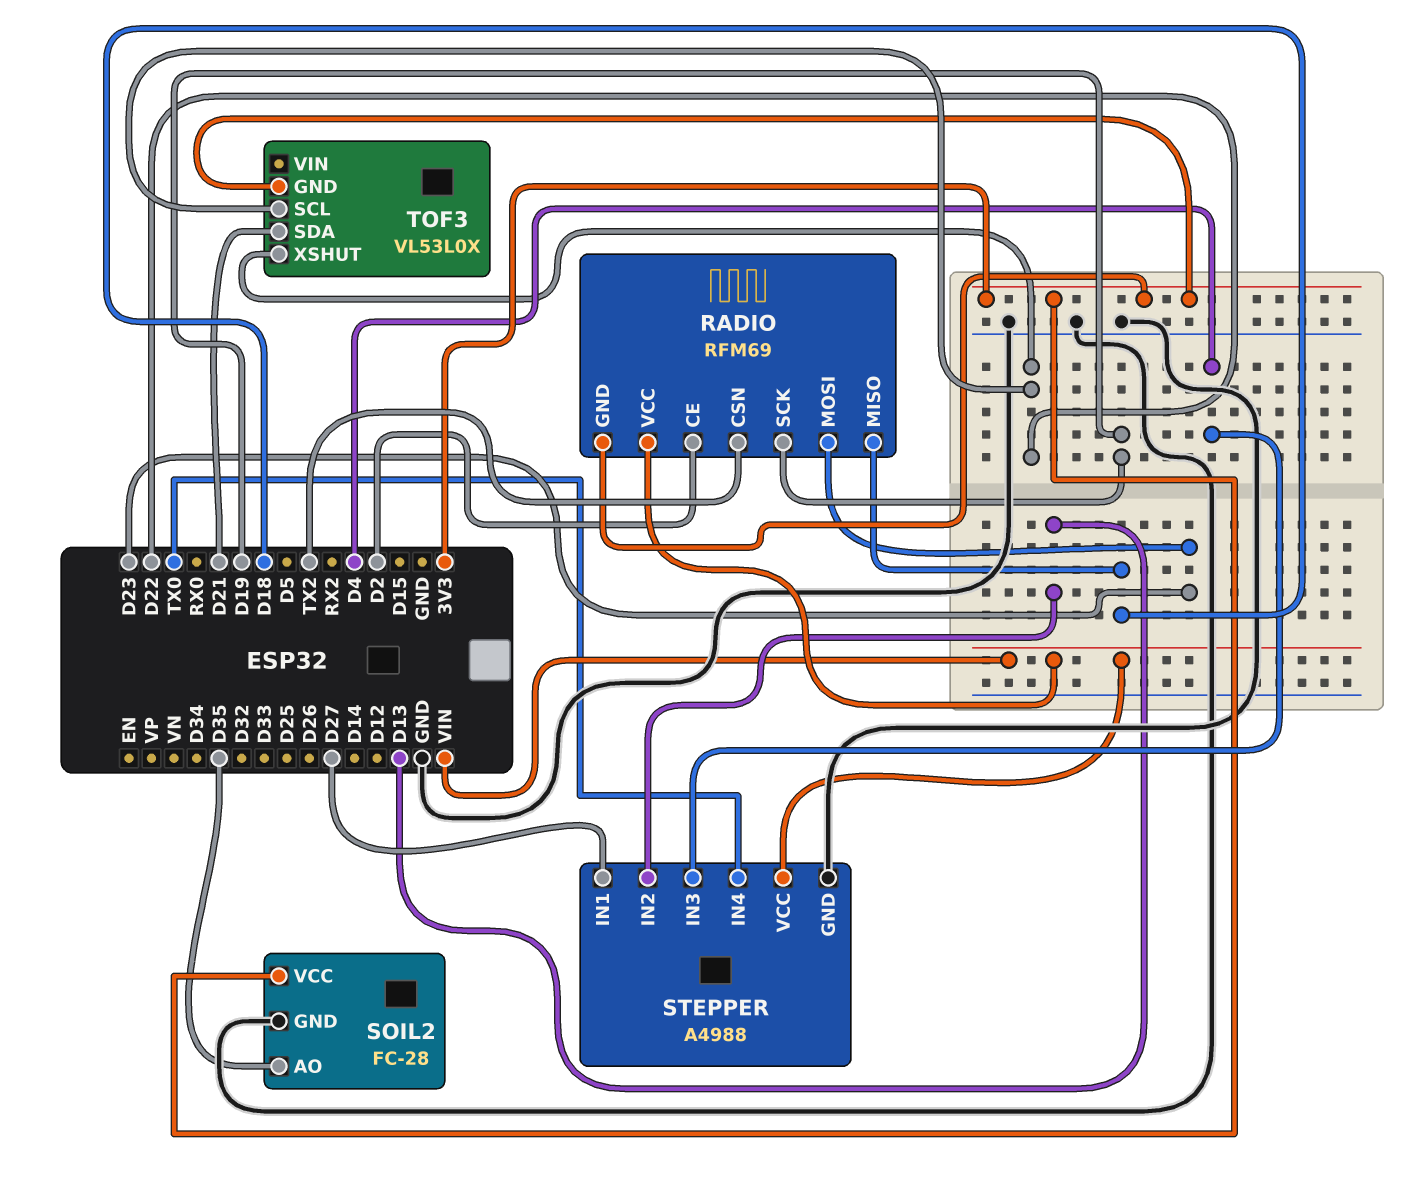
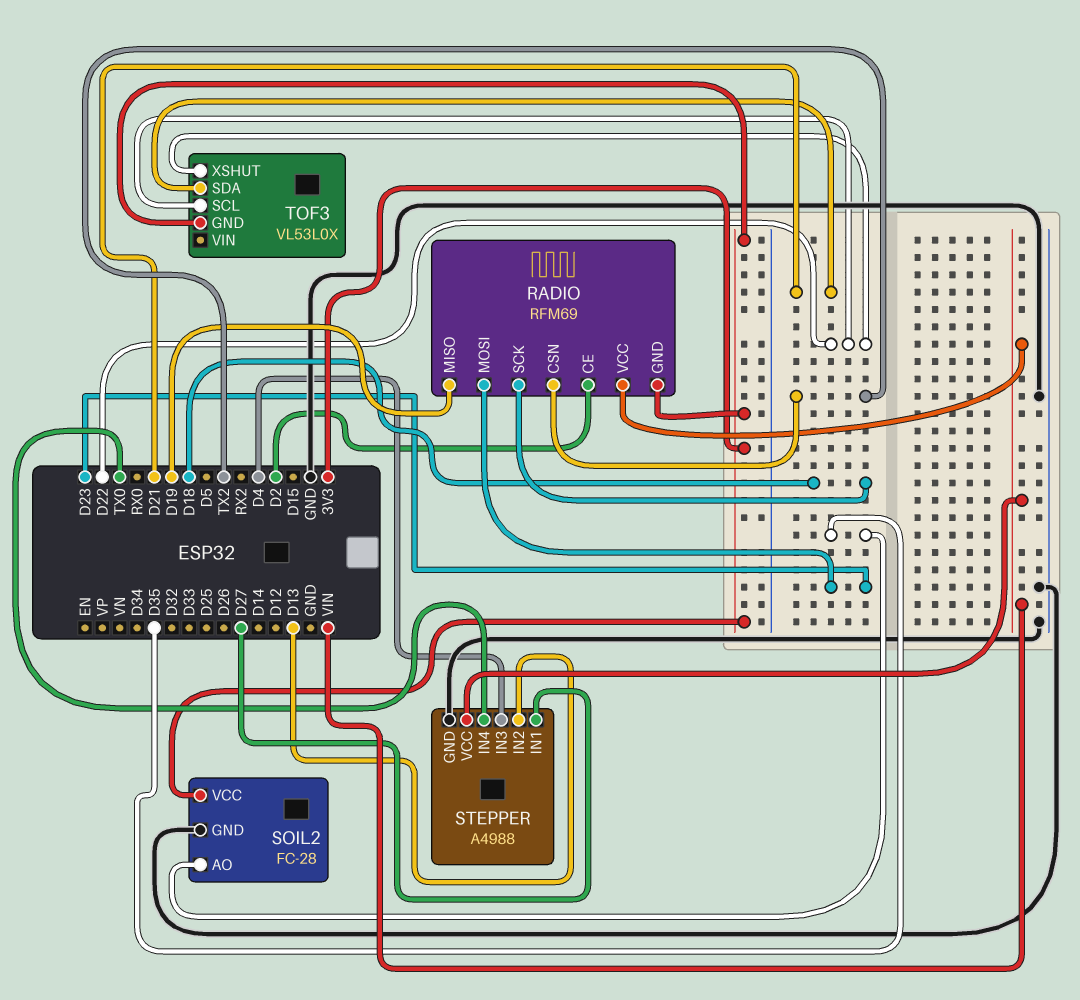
RADIO pin MISO: D18 -> D19
RADIO pin SCK: D19 -> D18

